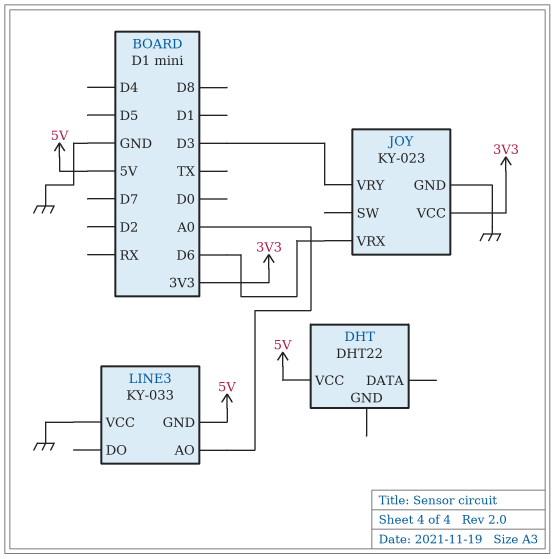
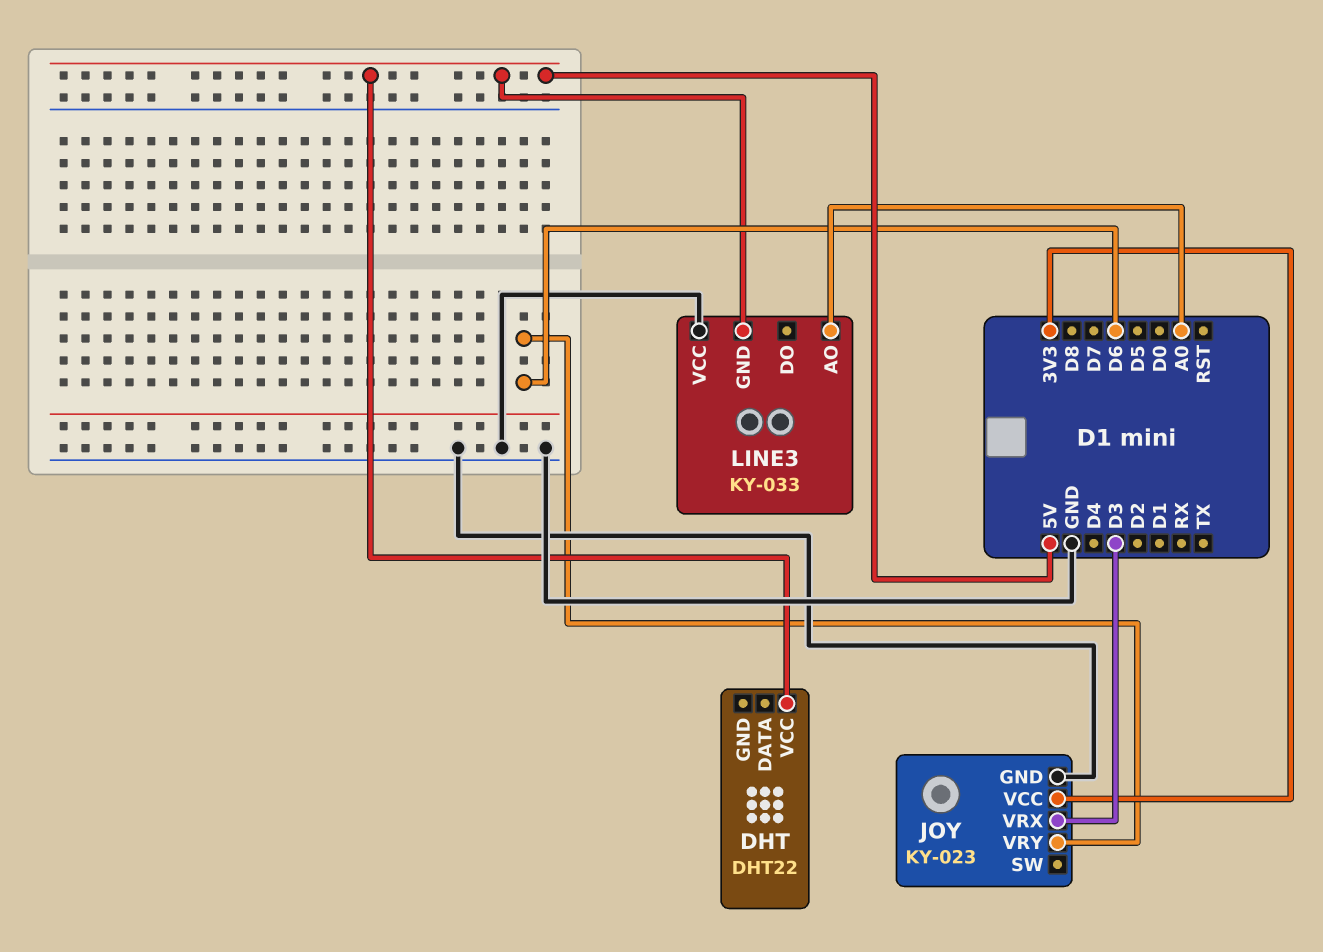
JOY pin VRX: D6 -> D3
JOY pin VRY: D3 -> D6

